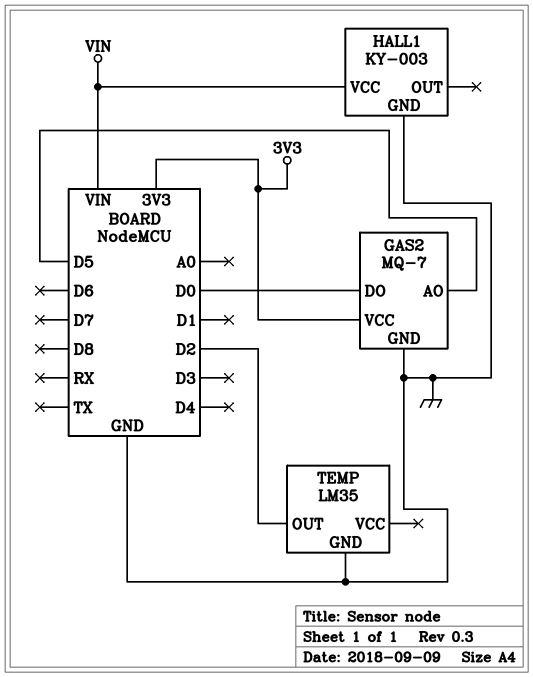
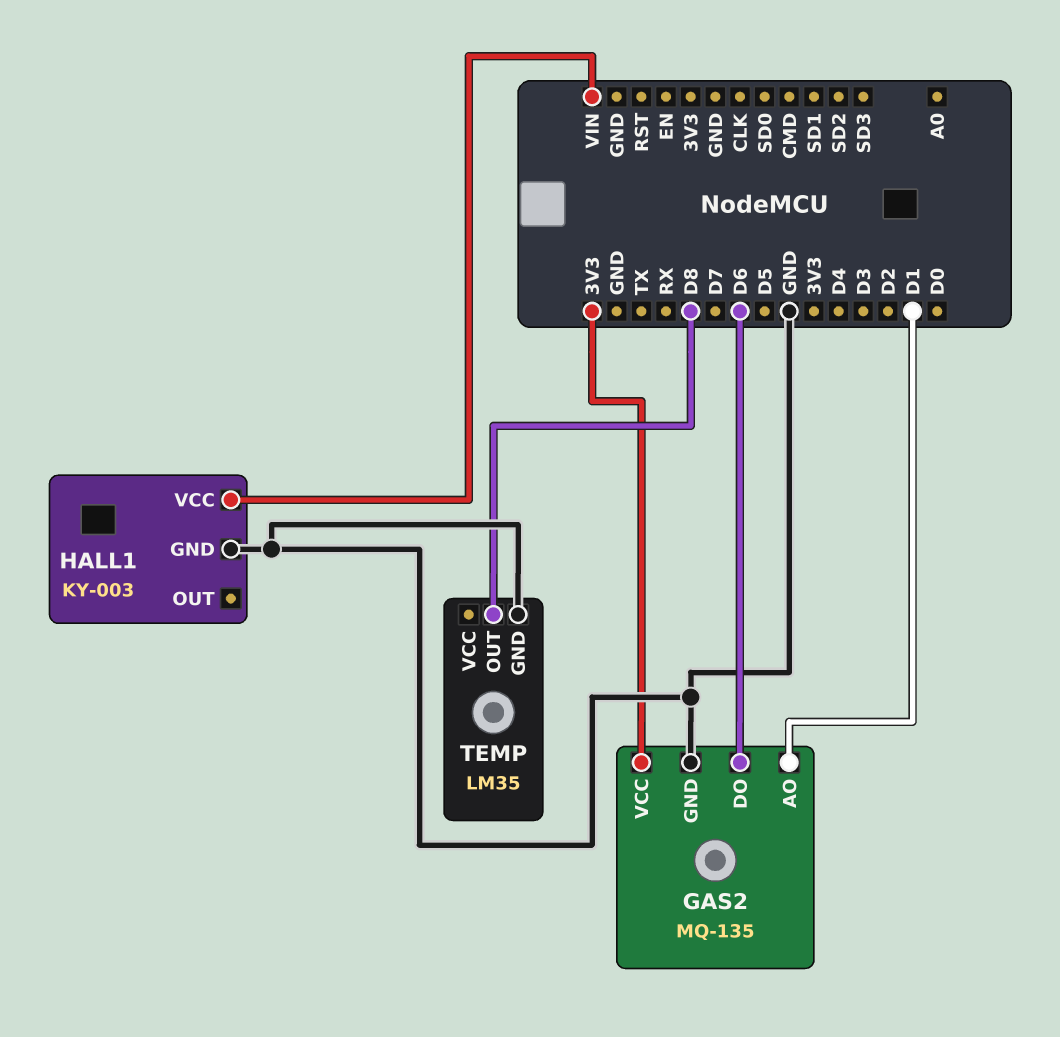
GAS2: MQ-7 -> MQ-135
GAS2 pin AO: D5 -> D1
GAS2 pin DO: D0 -> D6
TEMP pin OUT: D2 -> D8

